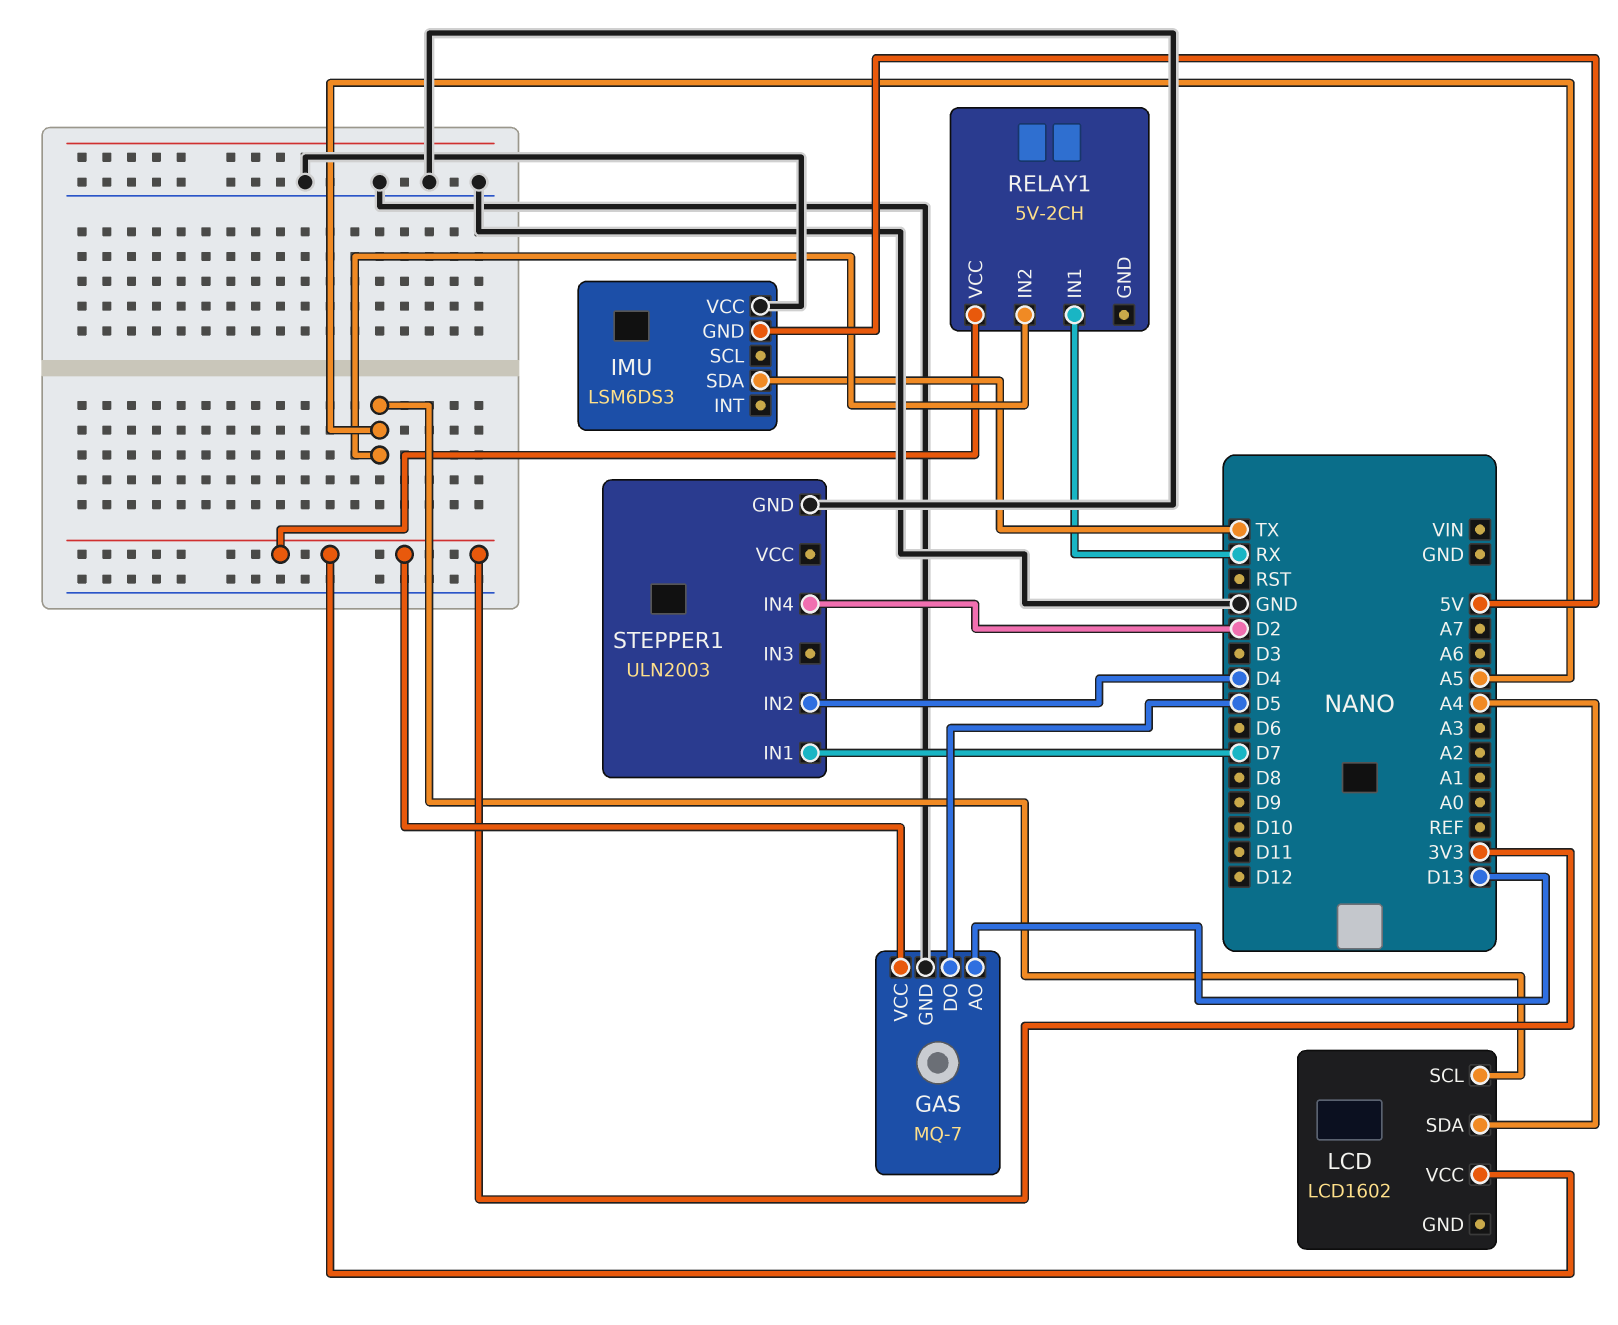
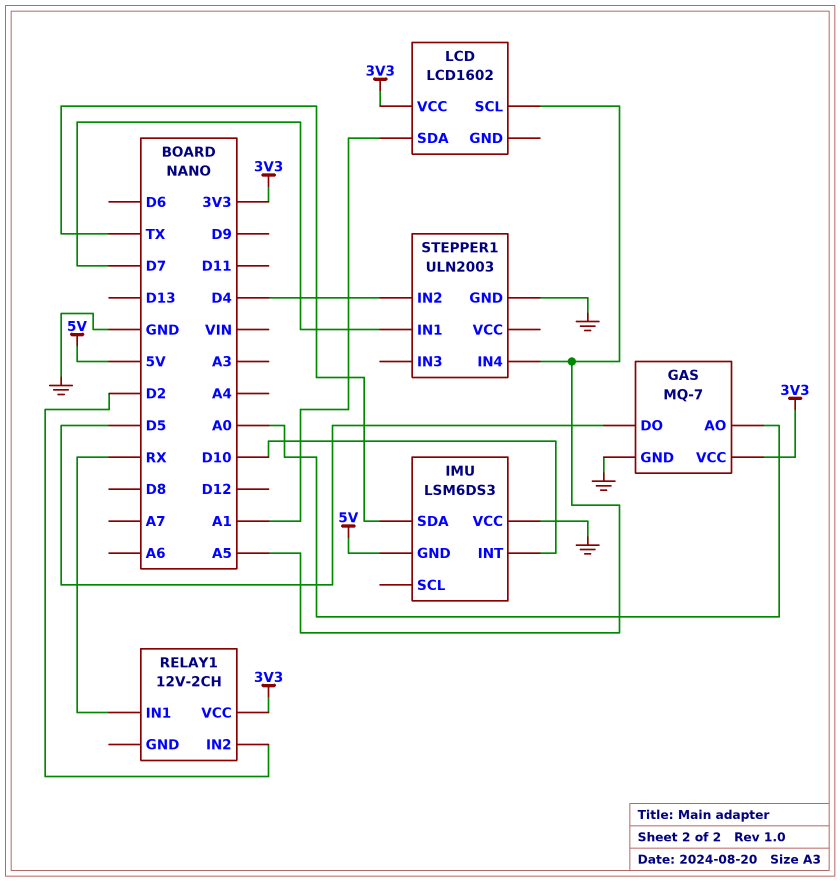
GAS pin AO: D13 -> A0
IMU pin INT: none -> D10
LCD pin SDA: A4 -> A1
RELAY1: 5V-2CH -> 12V-2CH
RELAY1 pin IN2: A5 -> D2
STEPPER1 pin IN4: D2 -> A5

